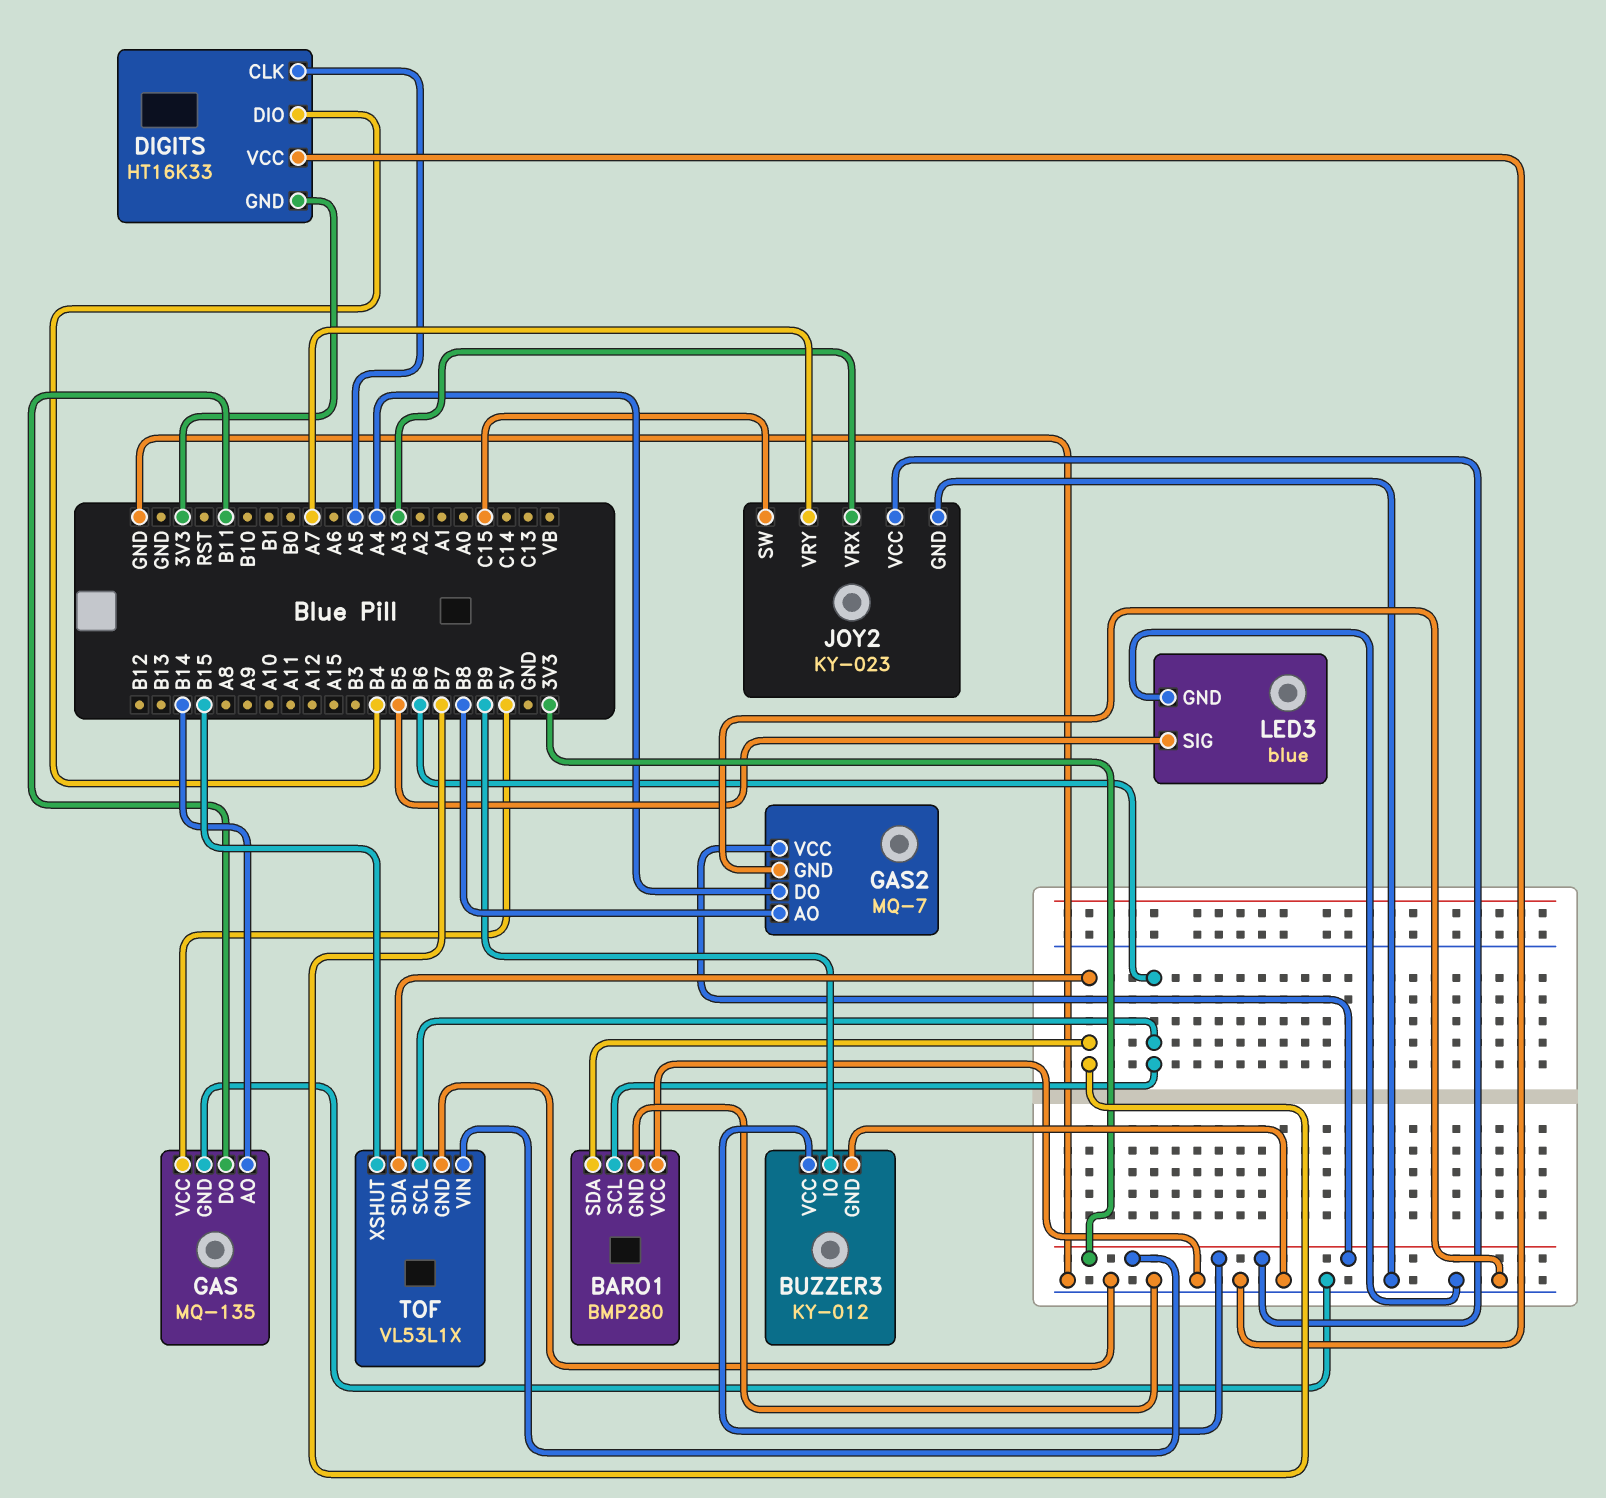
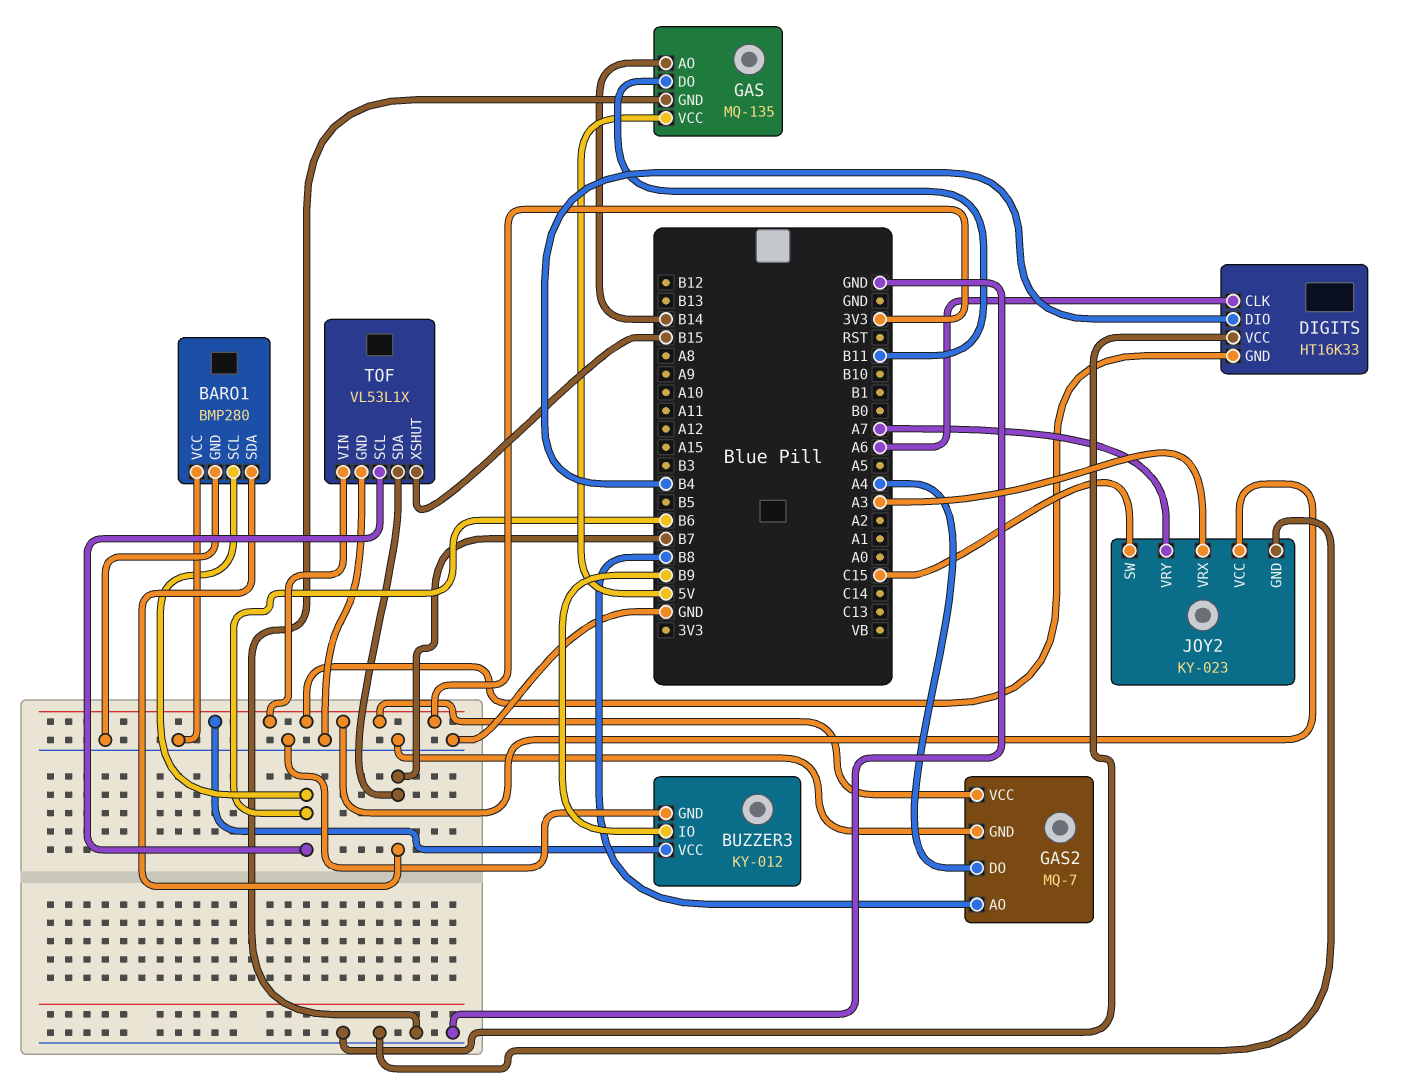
DIGITS pin CLK: A5 -> A6
LED3: blue -> none
LED3 pin GND: GND -> none
LED3 pin SIG: B5 -> none

